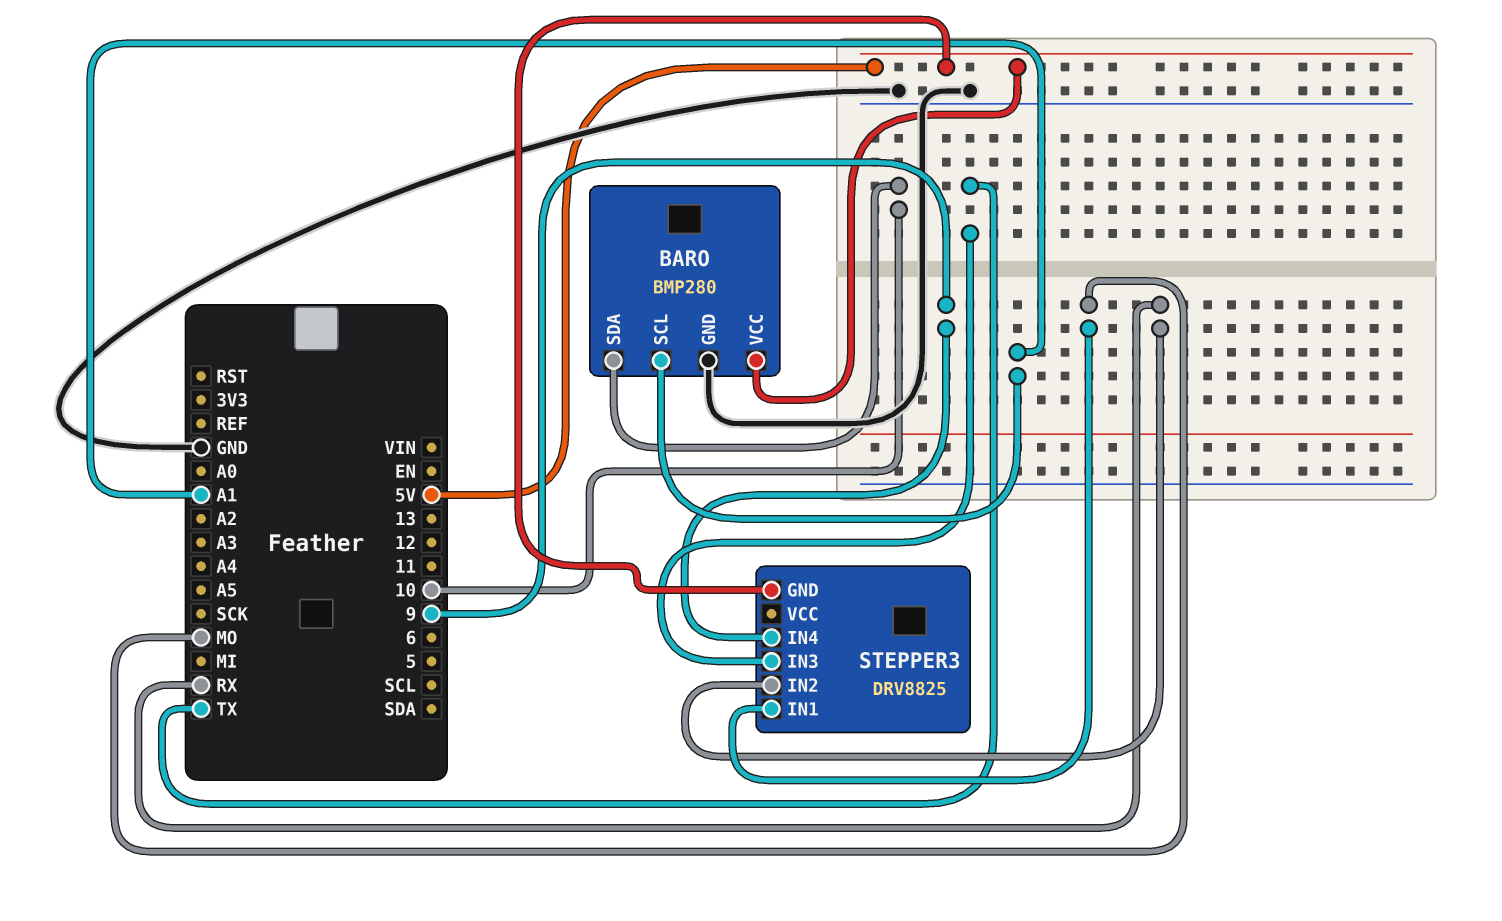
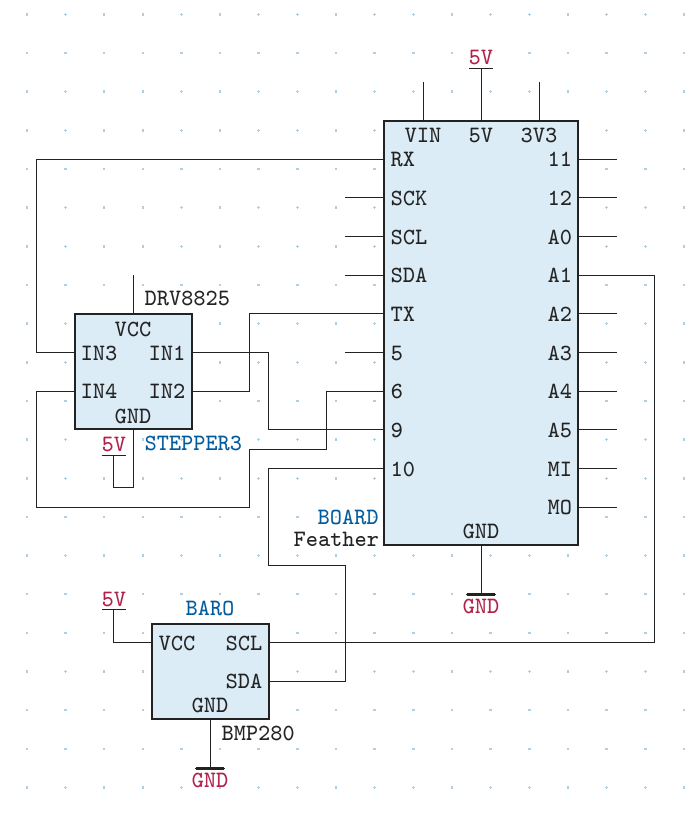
STEPPER3 pin IN1: MO -> 9
STEPPER3 pin IN2: RX -> TX
STEPPER3 pin IN3: TX -> RX
STEPPER3 pin IN4: 9 -> 6

